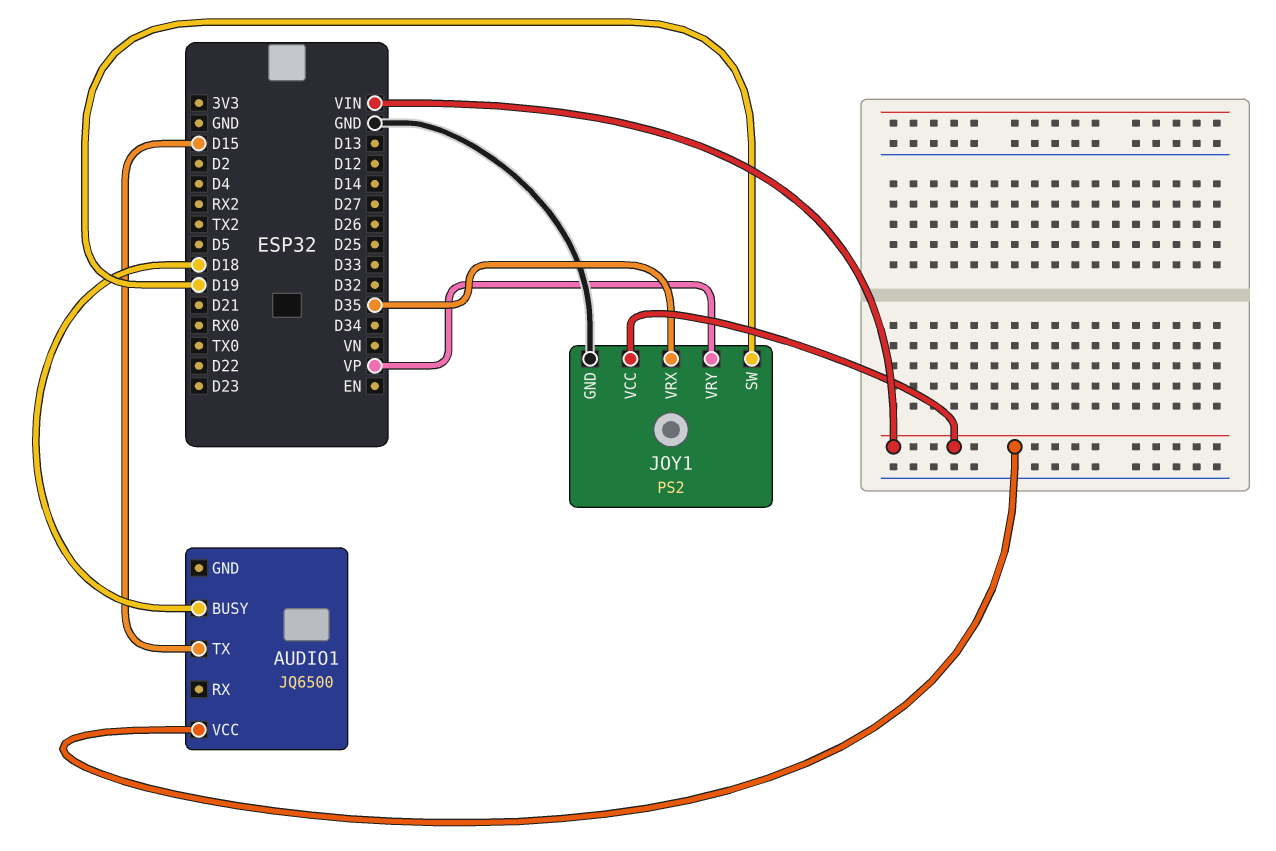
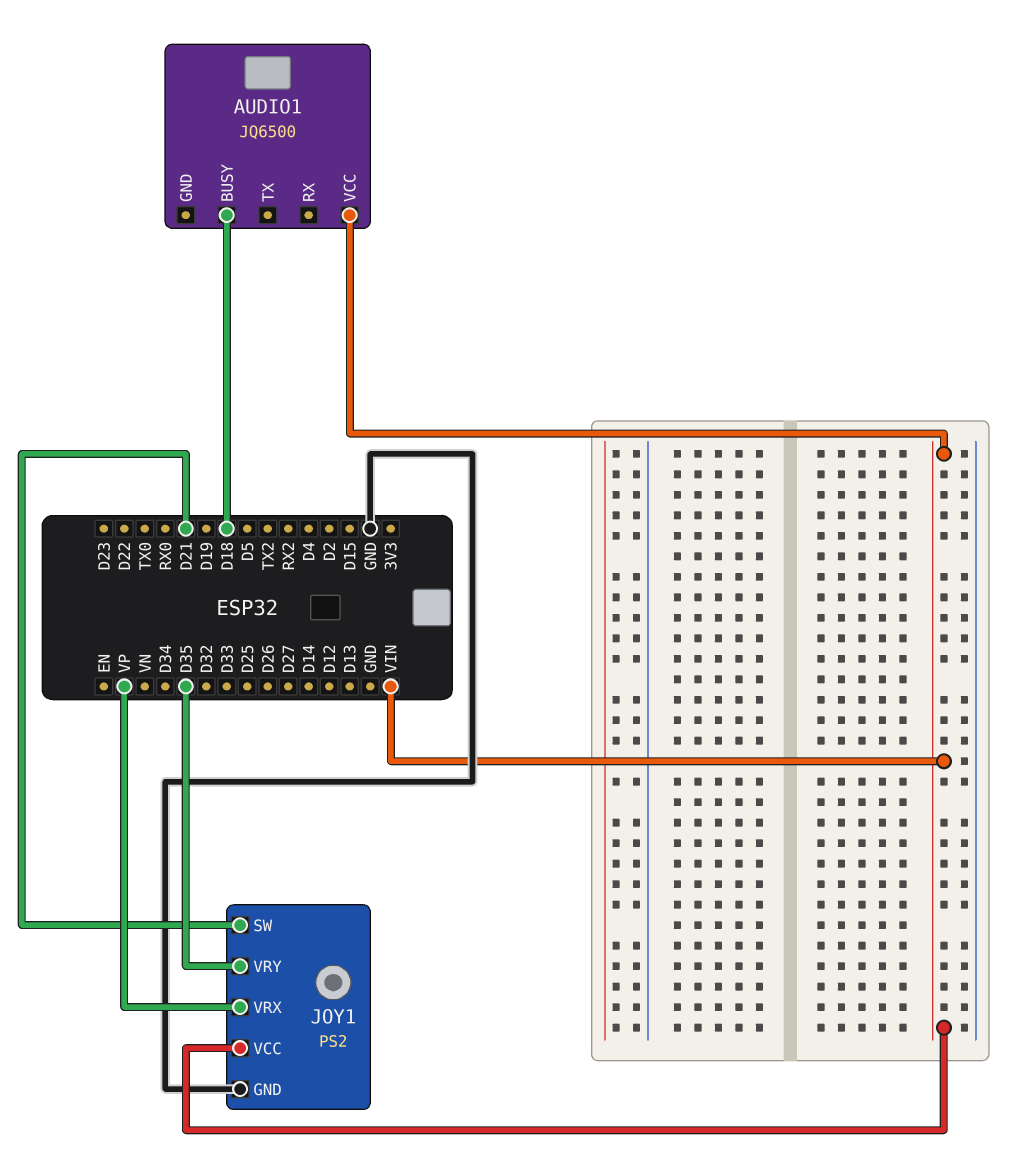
AUDIO1 pin TX: D15 -> none
JOY1 pin SW: D19 -> D21
JOY1 pin VRX: D35 -> VP
JOY1 pin VRY: VP -> D35

